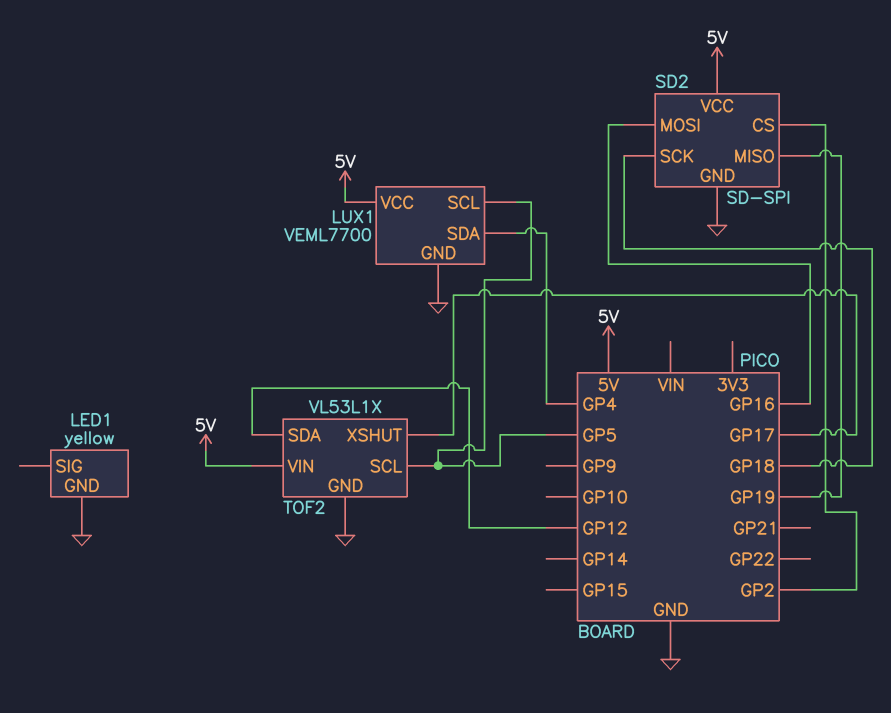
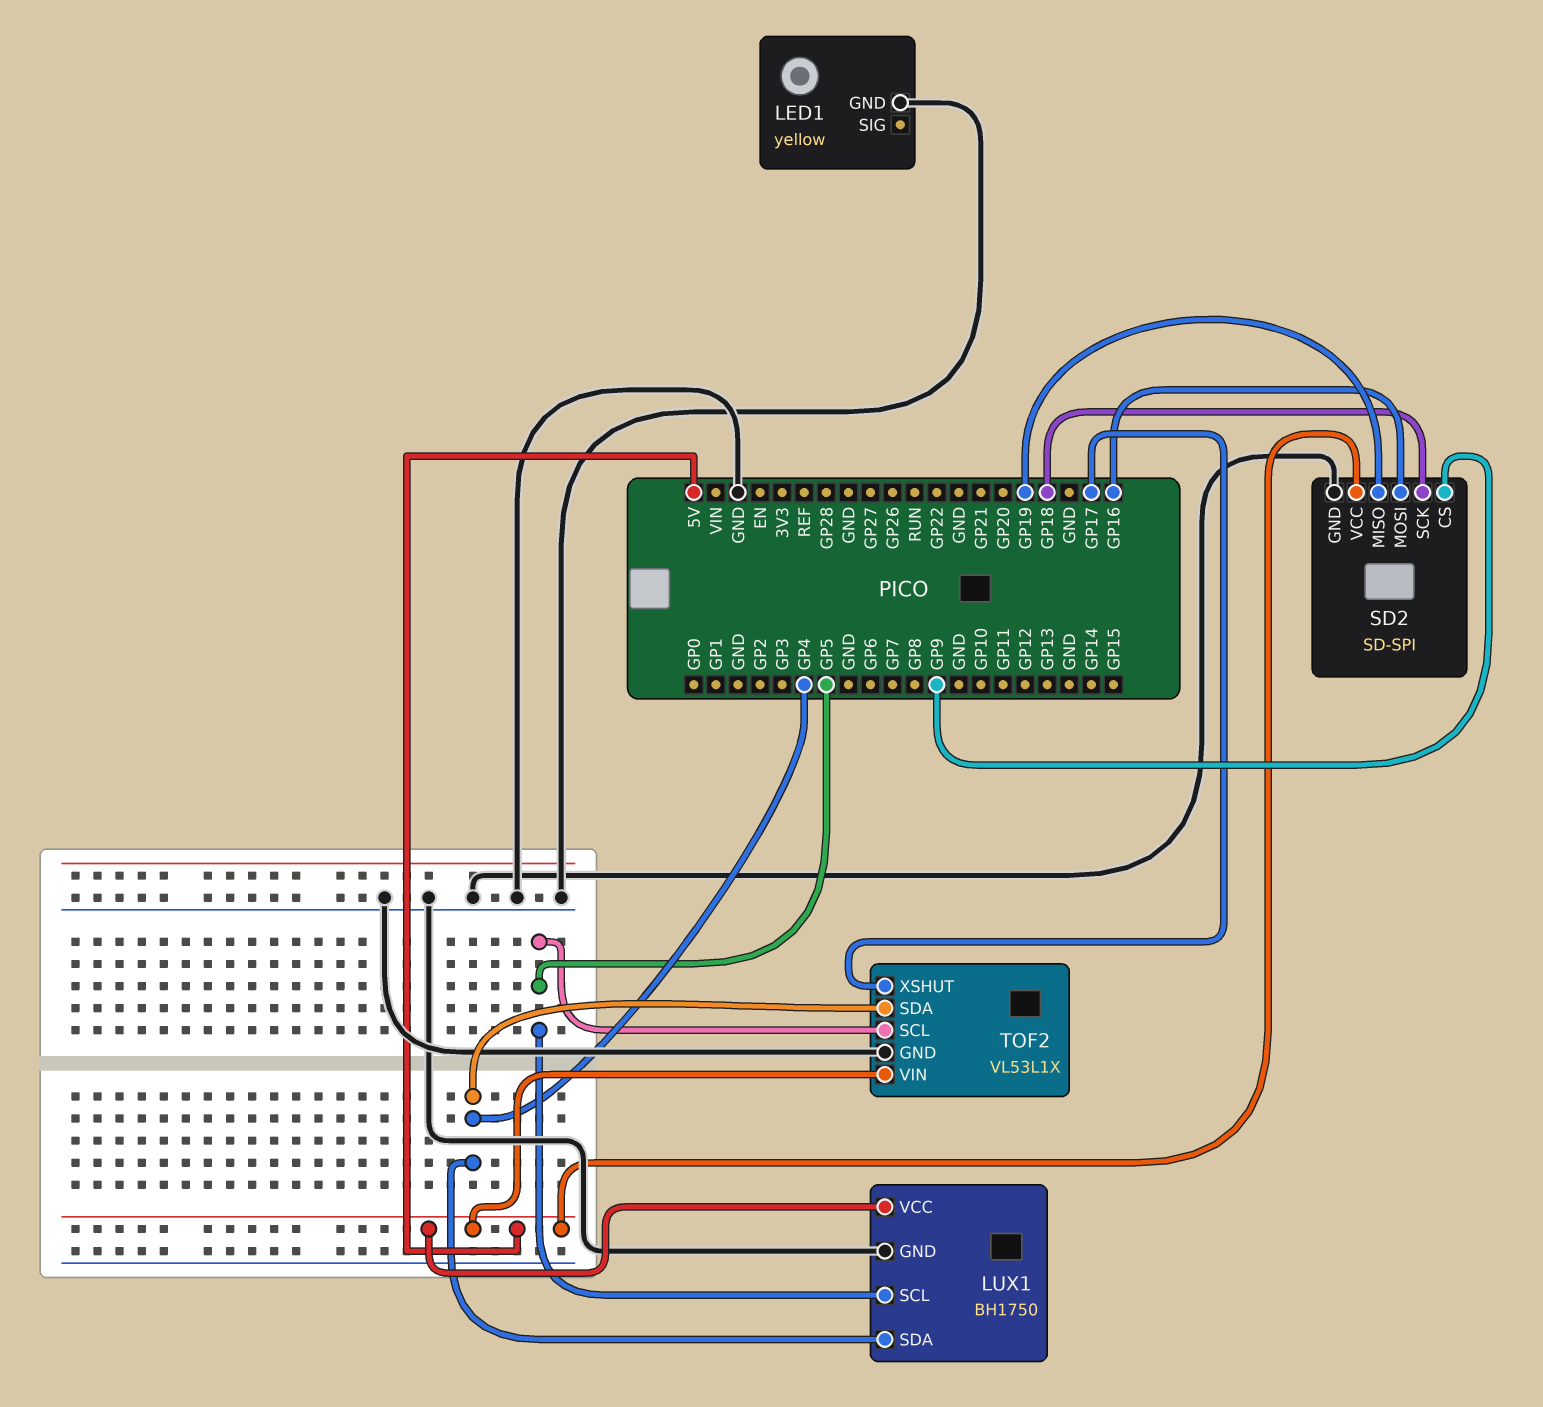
LUX1: VEML7700 -> BH1750
SD2 pin CS: GP2 -> GP9
TOF2 pin SDA: GP12 -> GP4

